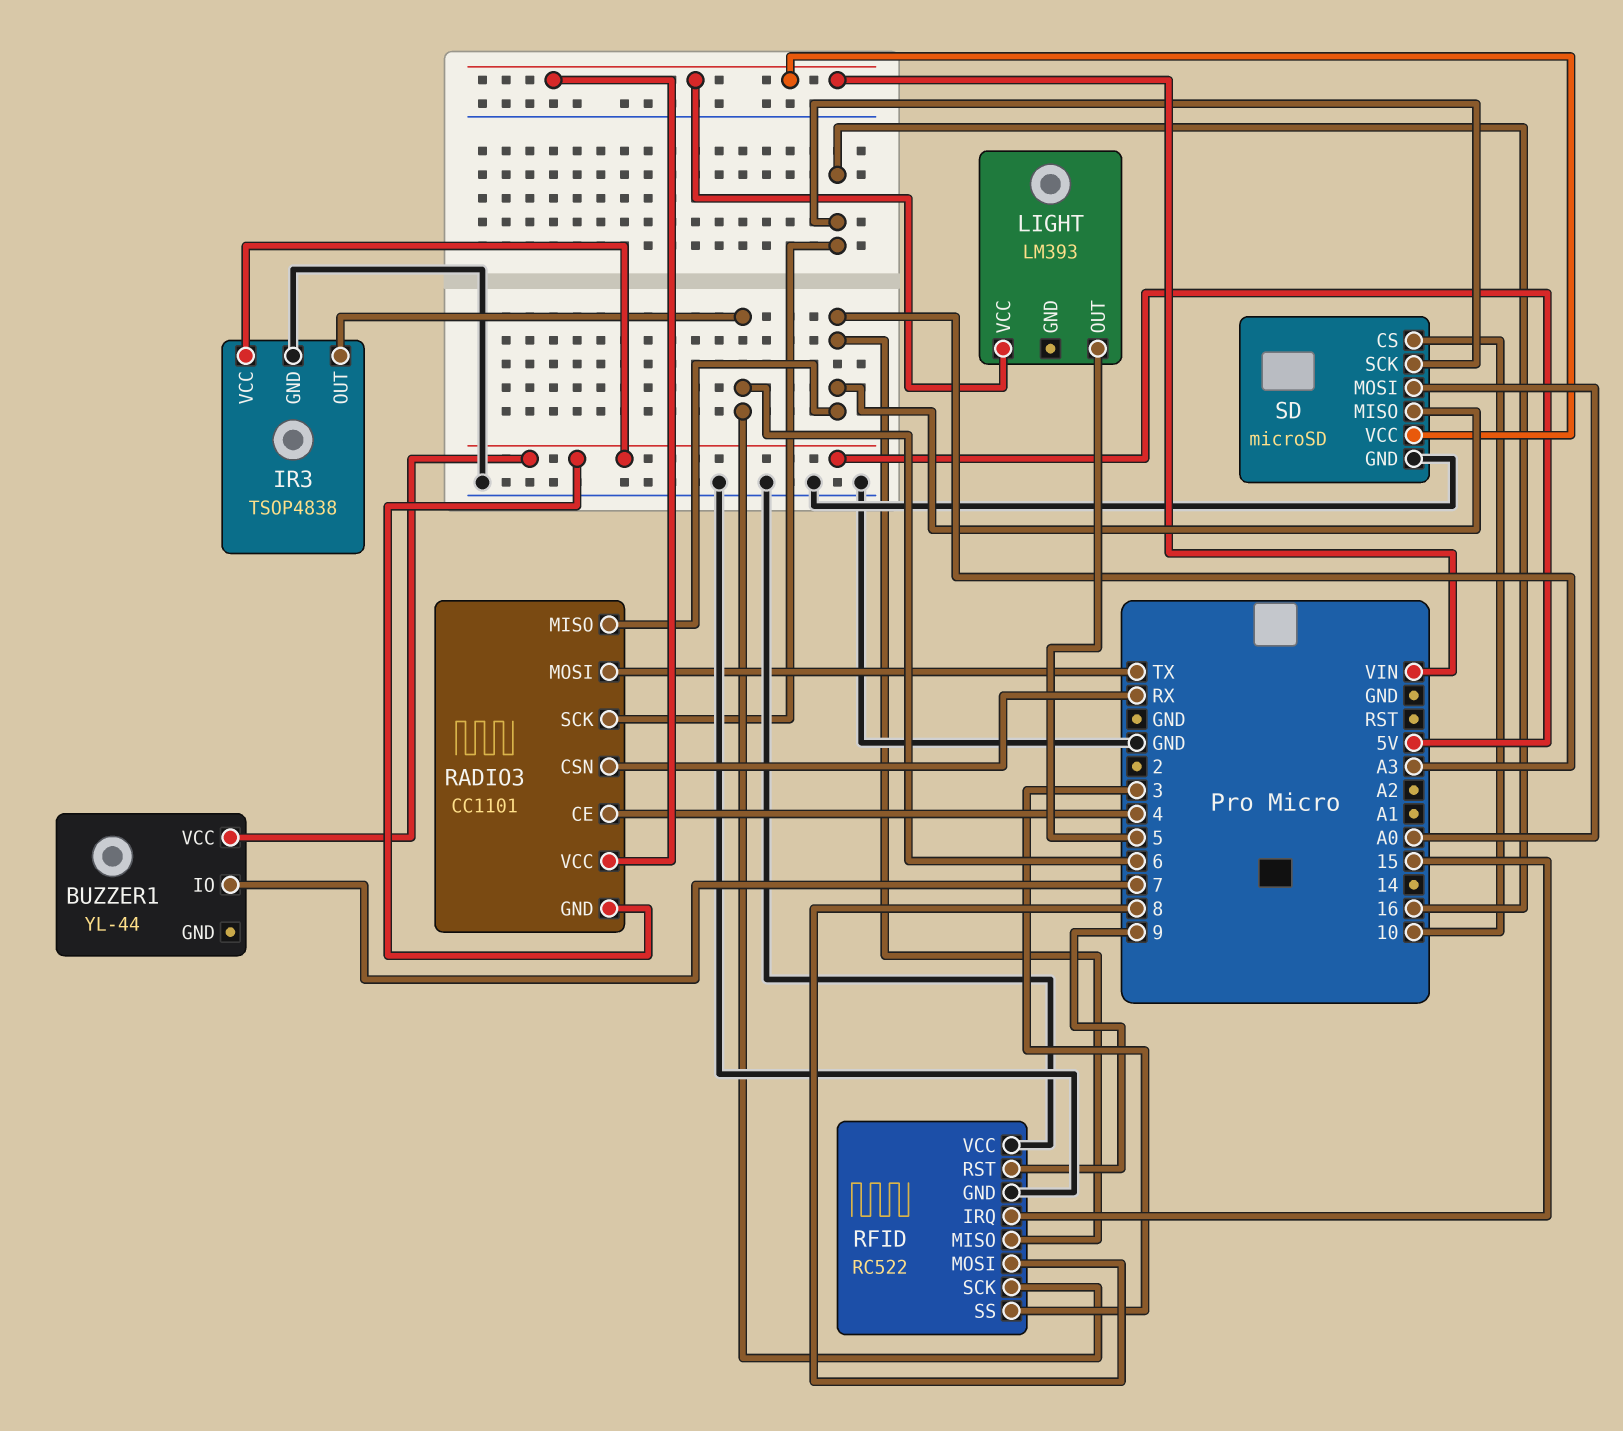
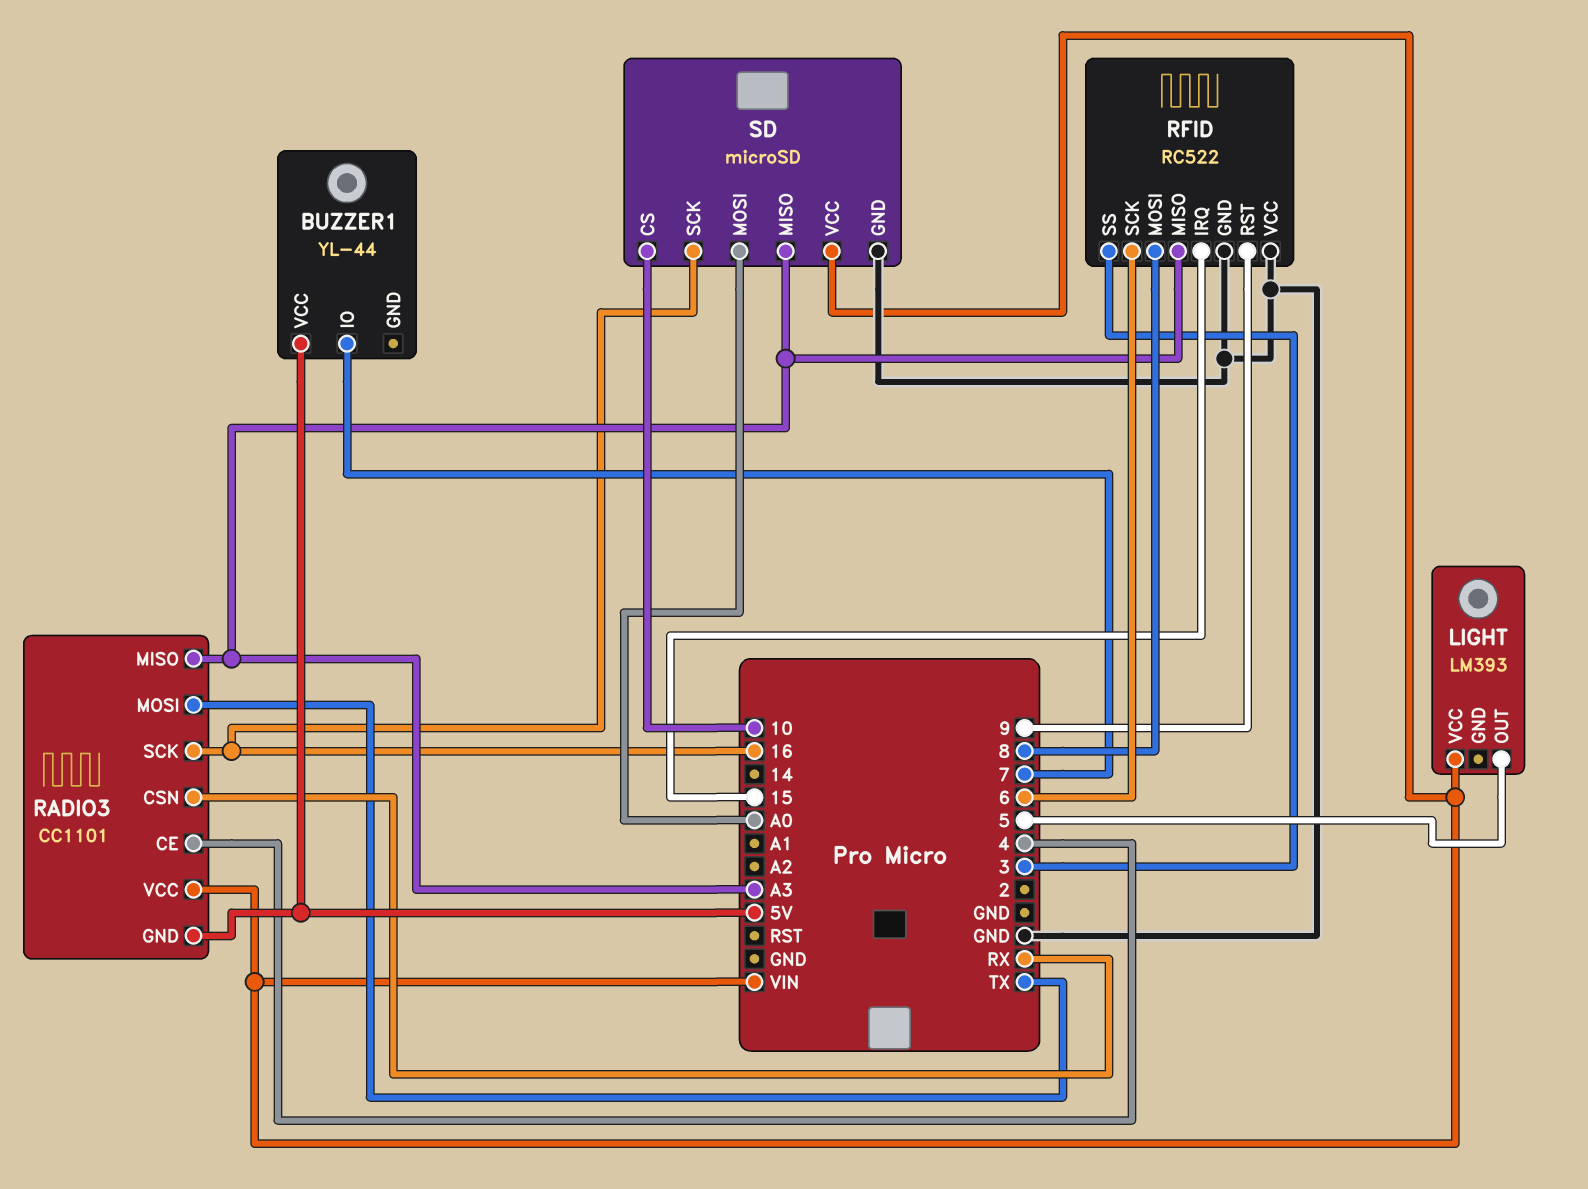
IR3: TSOP4838 -> none
IR3 pin GND: GND -> none
IR3 pin OUT: 6 -> none
IR3 pin VCC: 5V -> none

